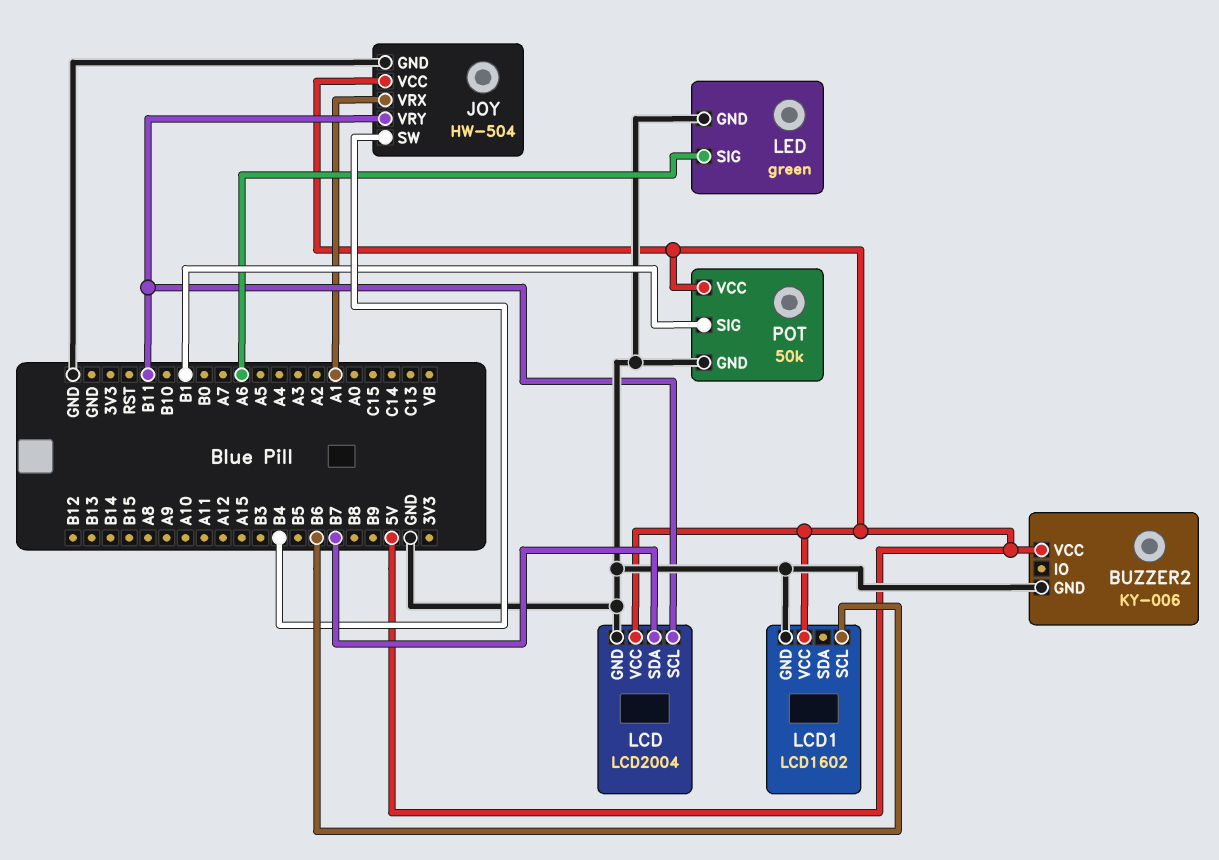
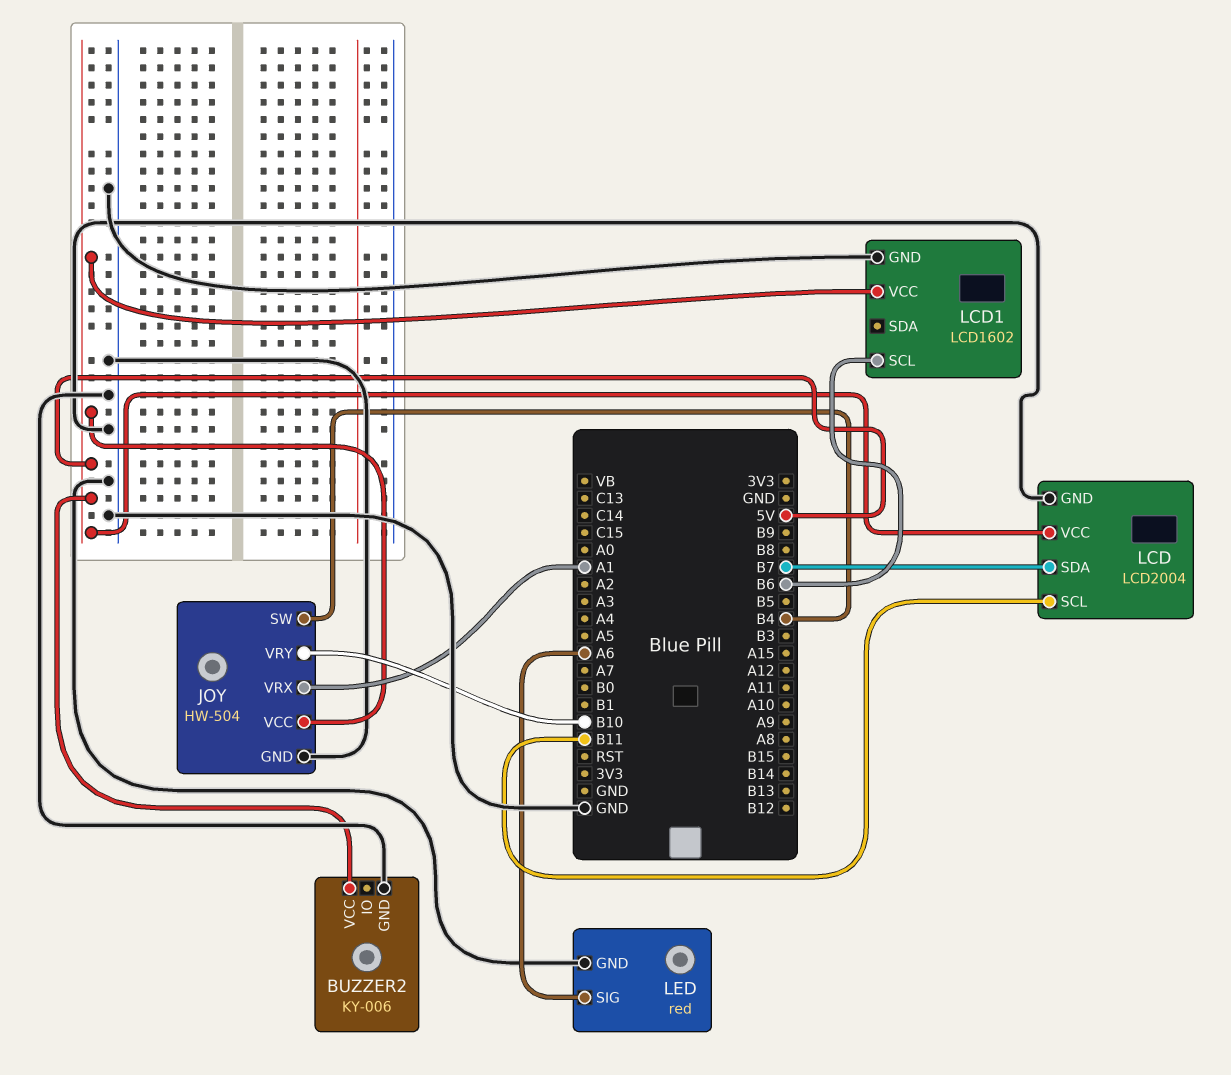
JOY pin VRY: B11 -> B10
LED: green -> red
POT: 50k -> none
POT pin GND: GND -> none
POT pin SIG: B1 -> none
POT pin VCC: 5V -> none

